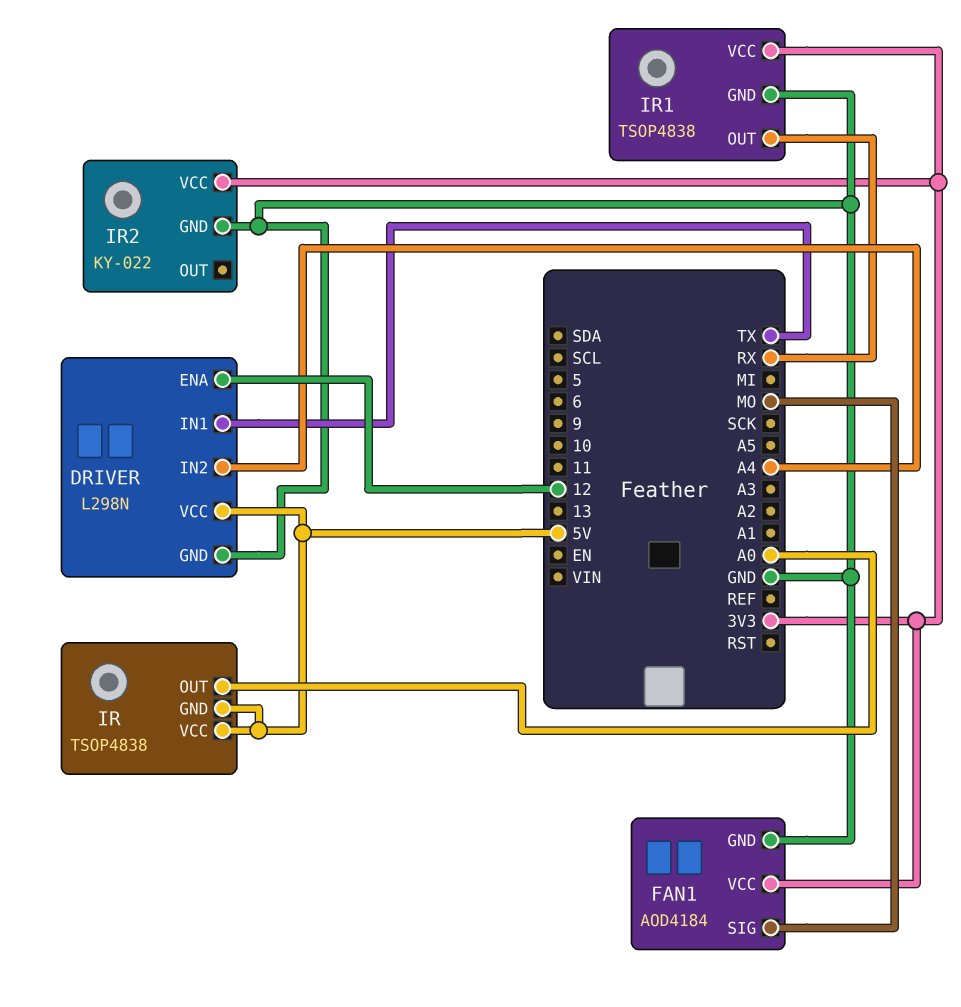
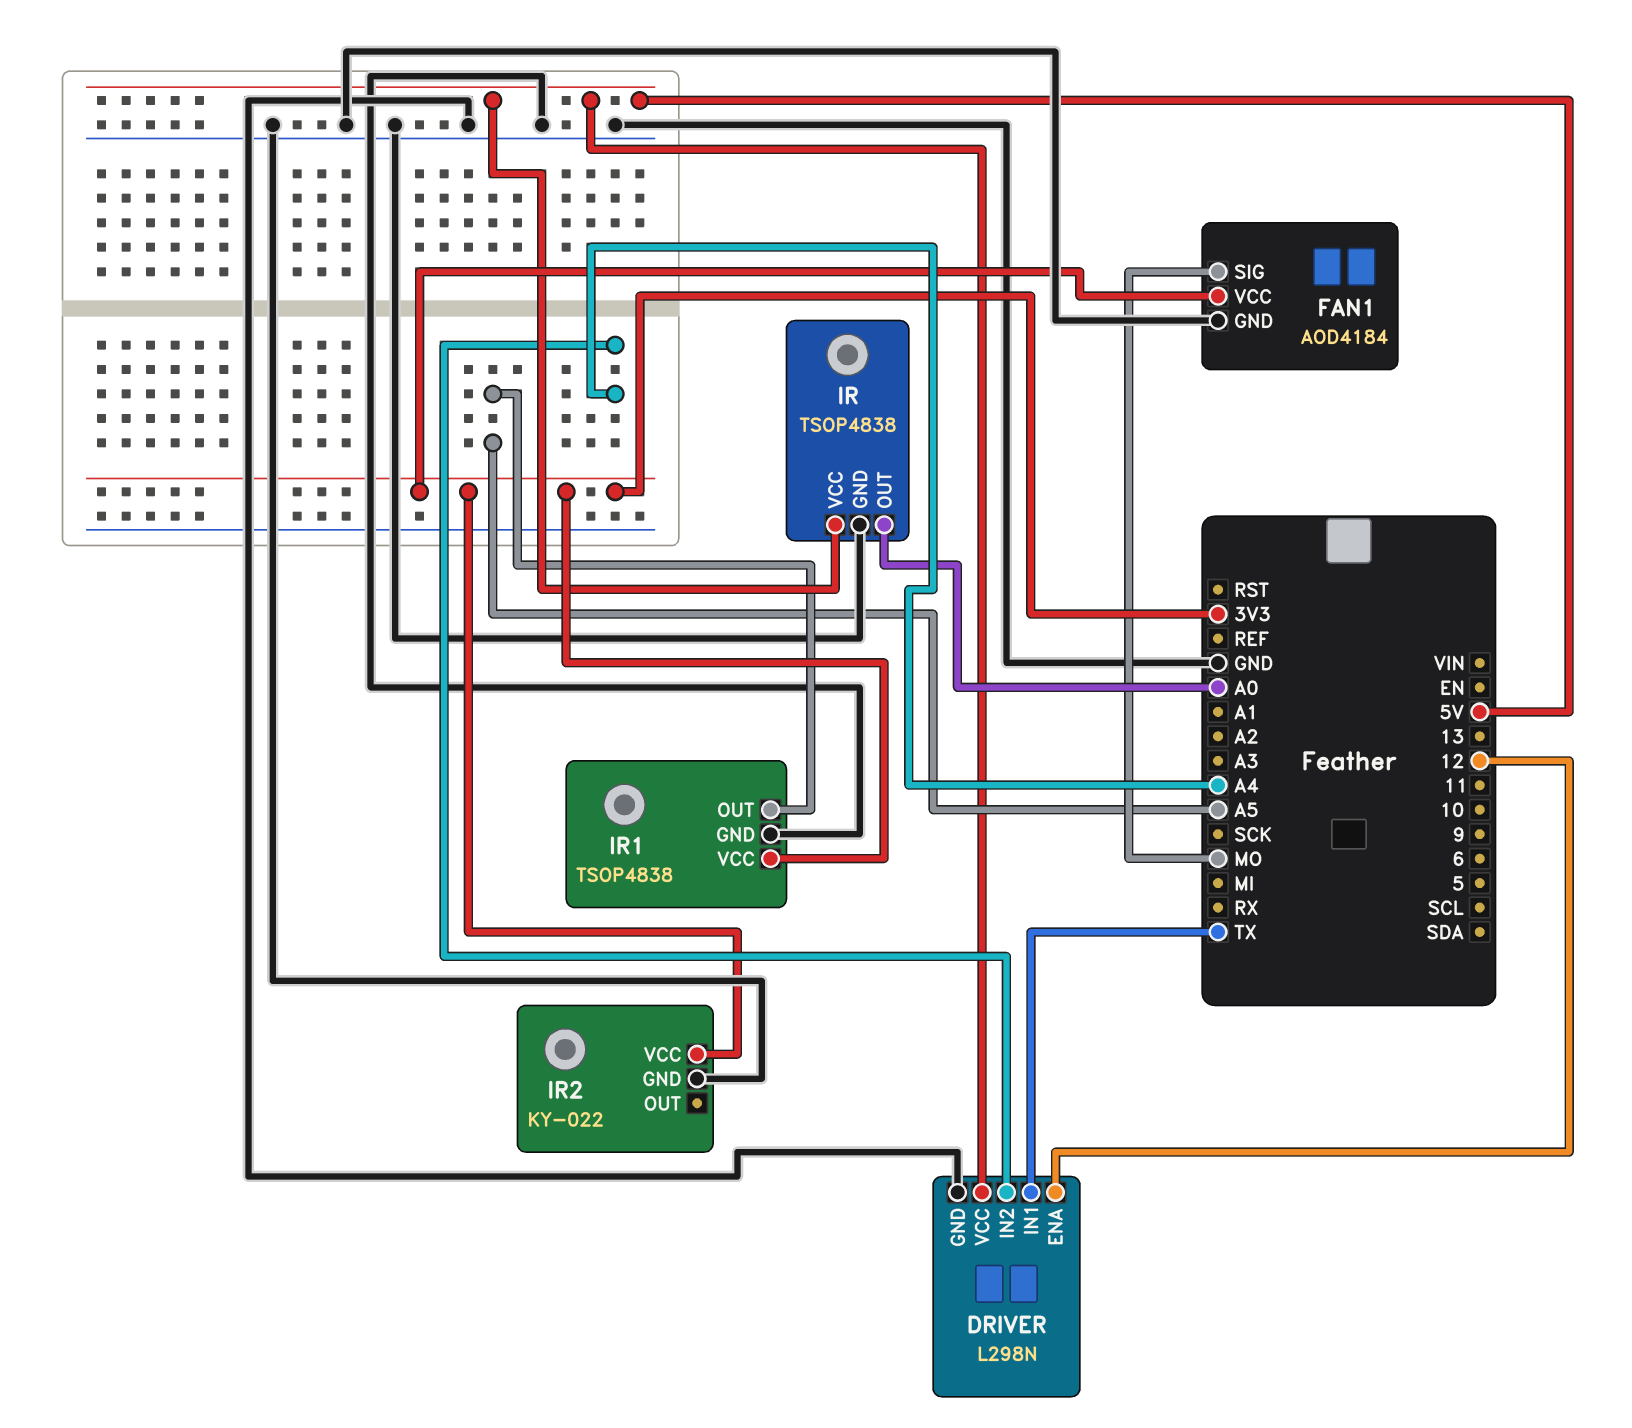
IR pin GND: 5V -> GND
IR1 pin OUT: RX -> A5

